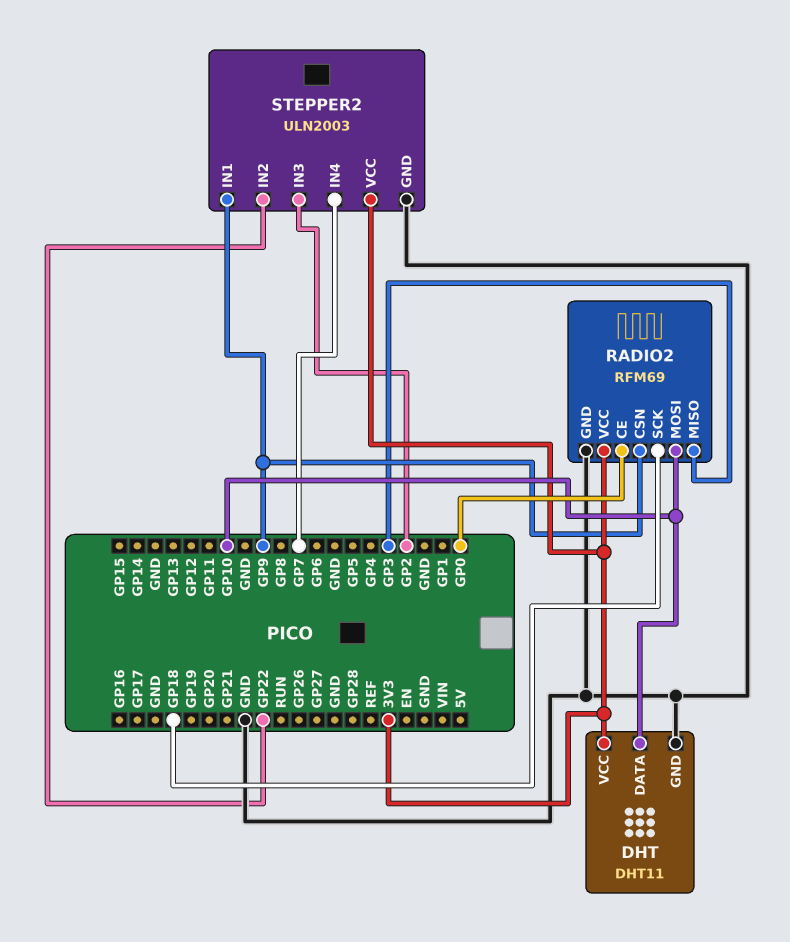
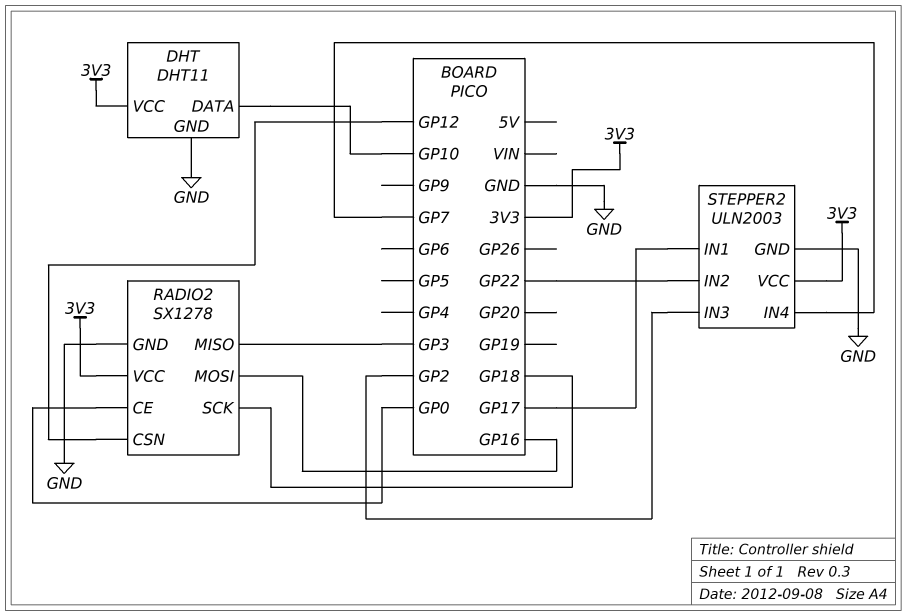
RADIO2: RFM69 -> SX1278
RADIO2 pin CSN: GP9 -> GP12
RADIO2 pin MOSI: GP10 -> GP16
STEPPER2 pin IN1: GP9 -> GP17

